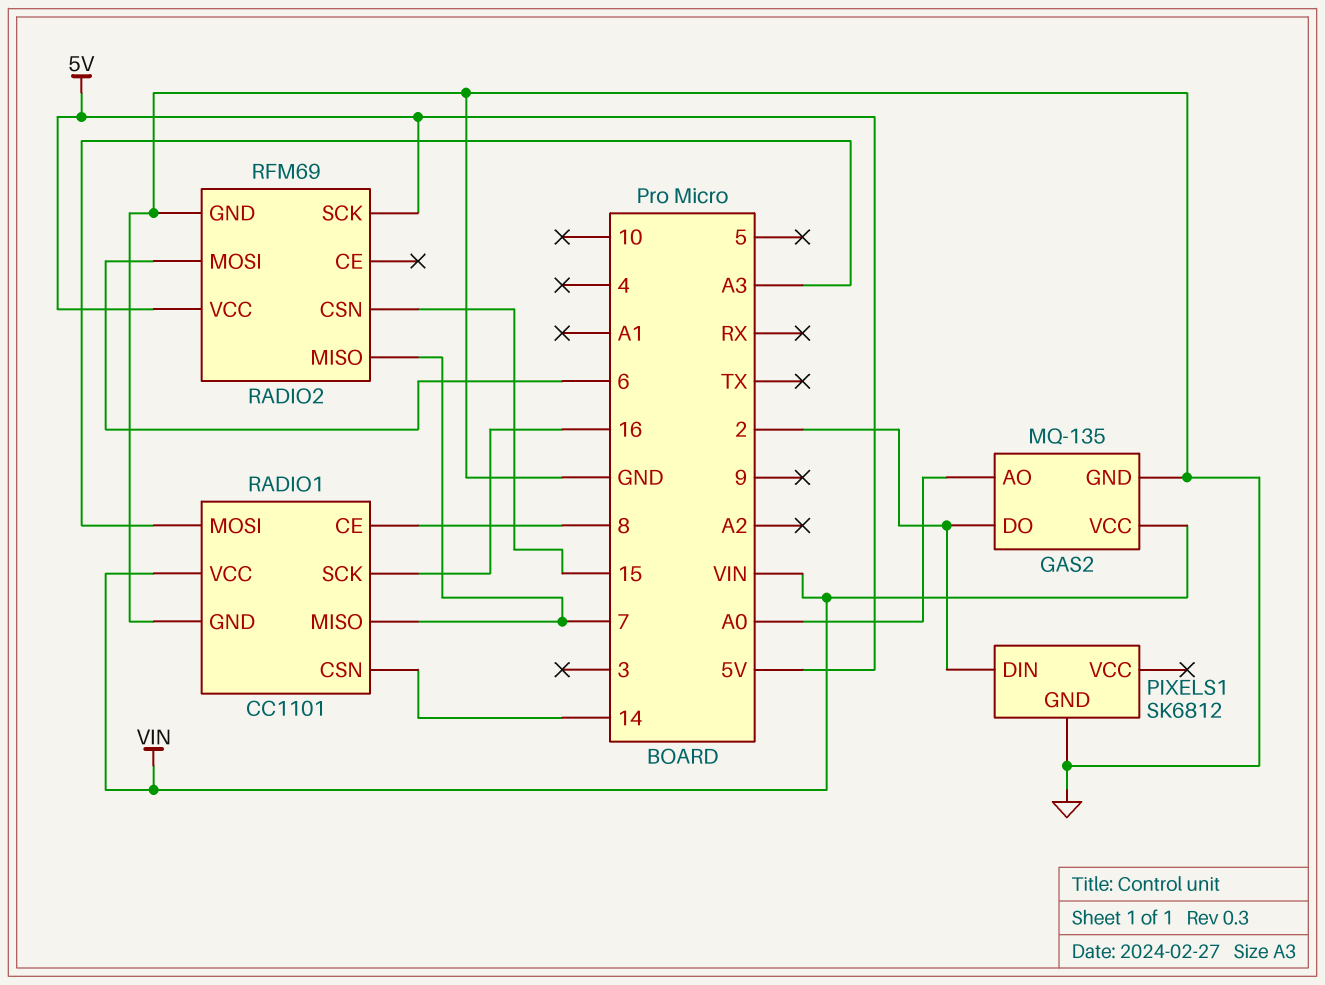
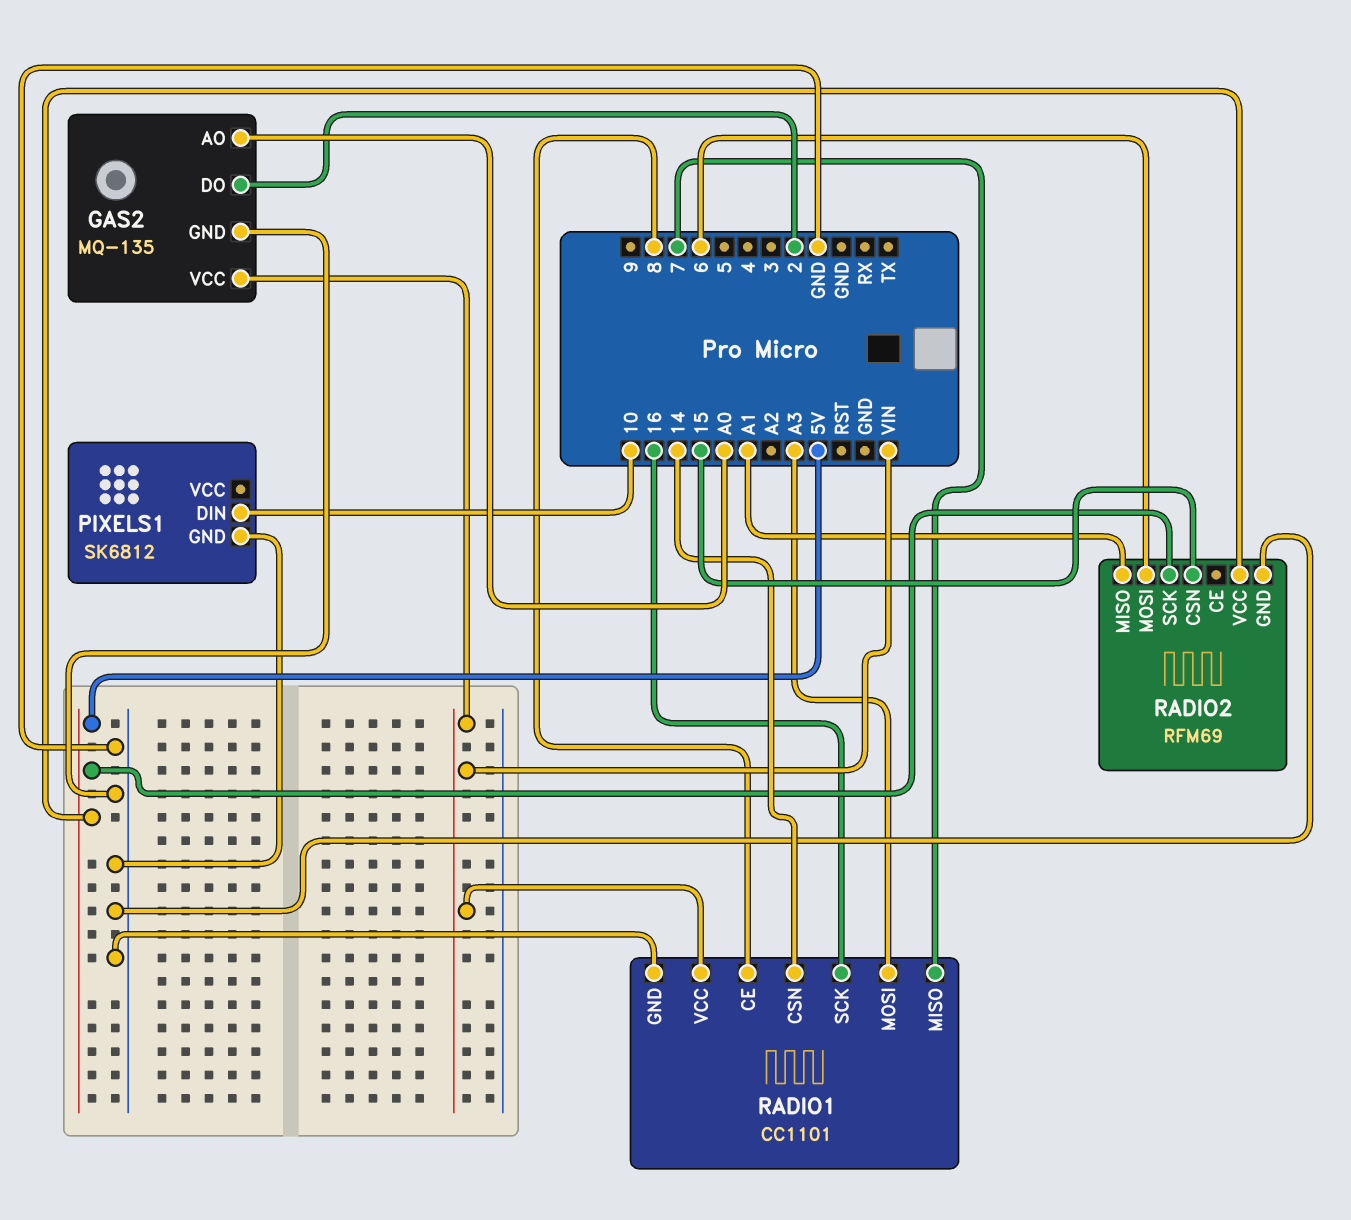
PIXELS1 pin DIN: 2 -> 10
RADIO2 pin MISO: 7 -> A1

